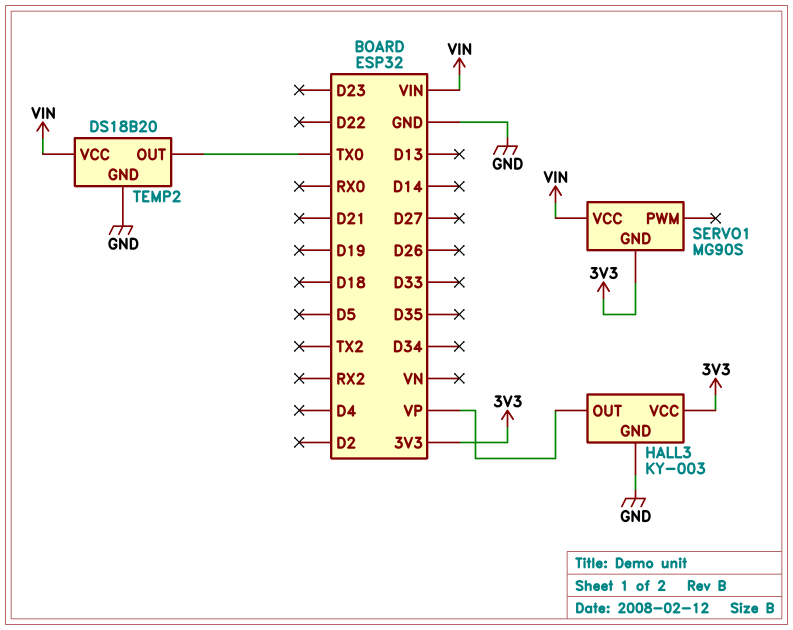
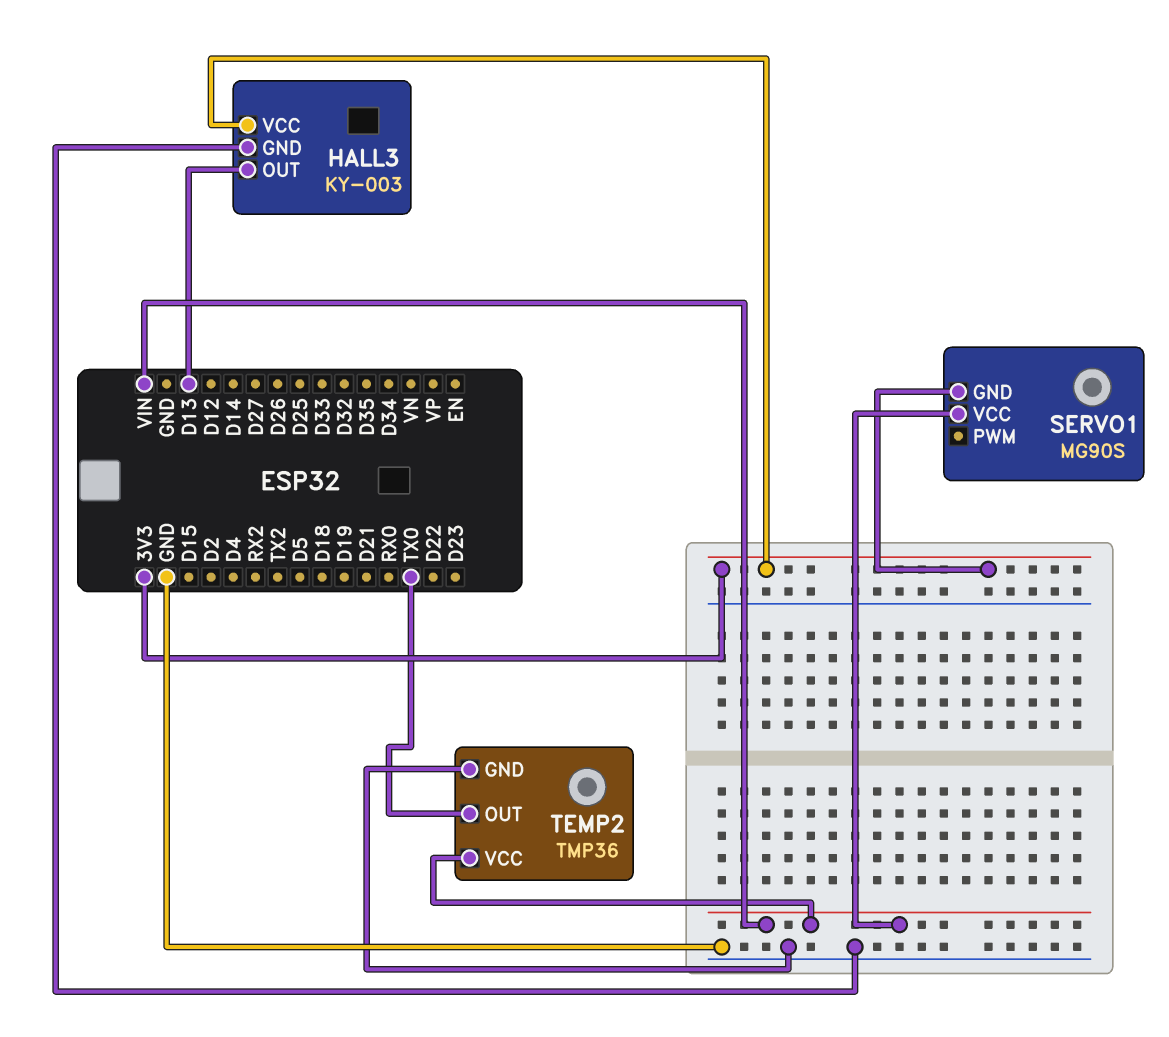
HALL3 pin OUT: VP -> D13
TEMP2: DS18B20 -> TMP36

